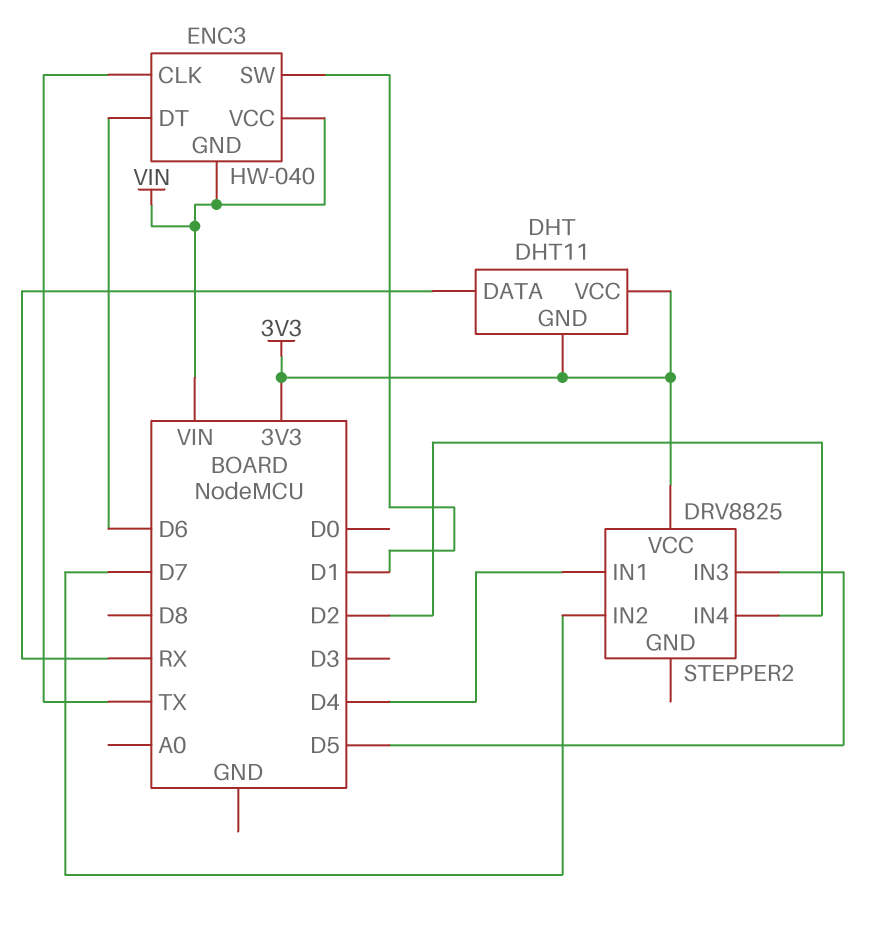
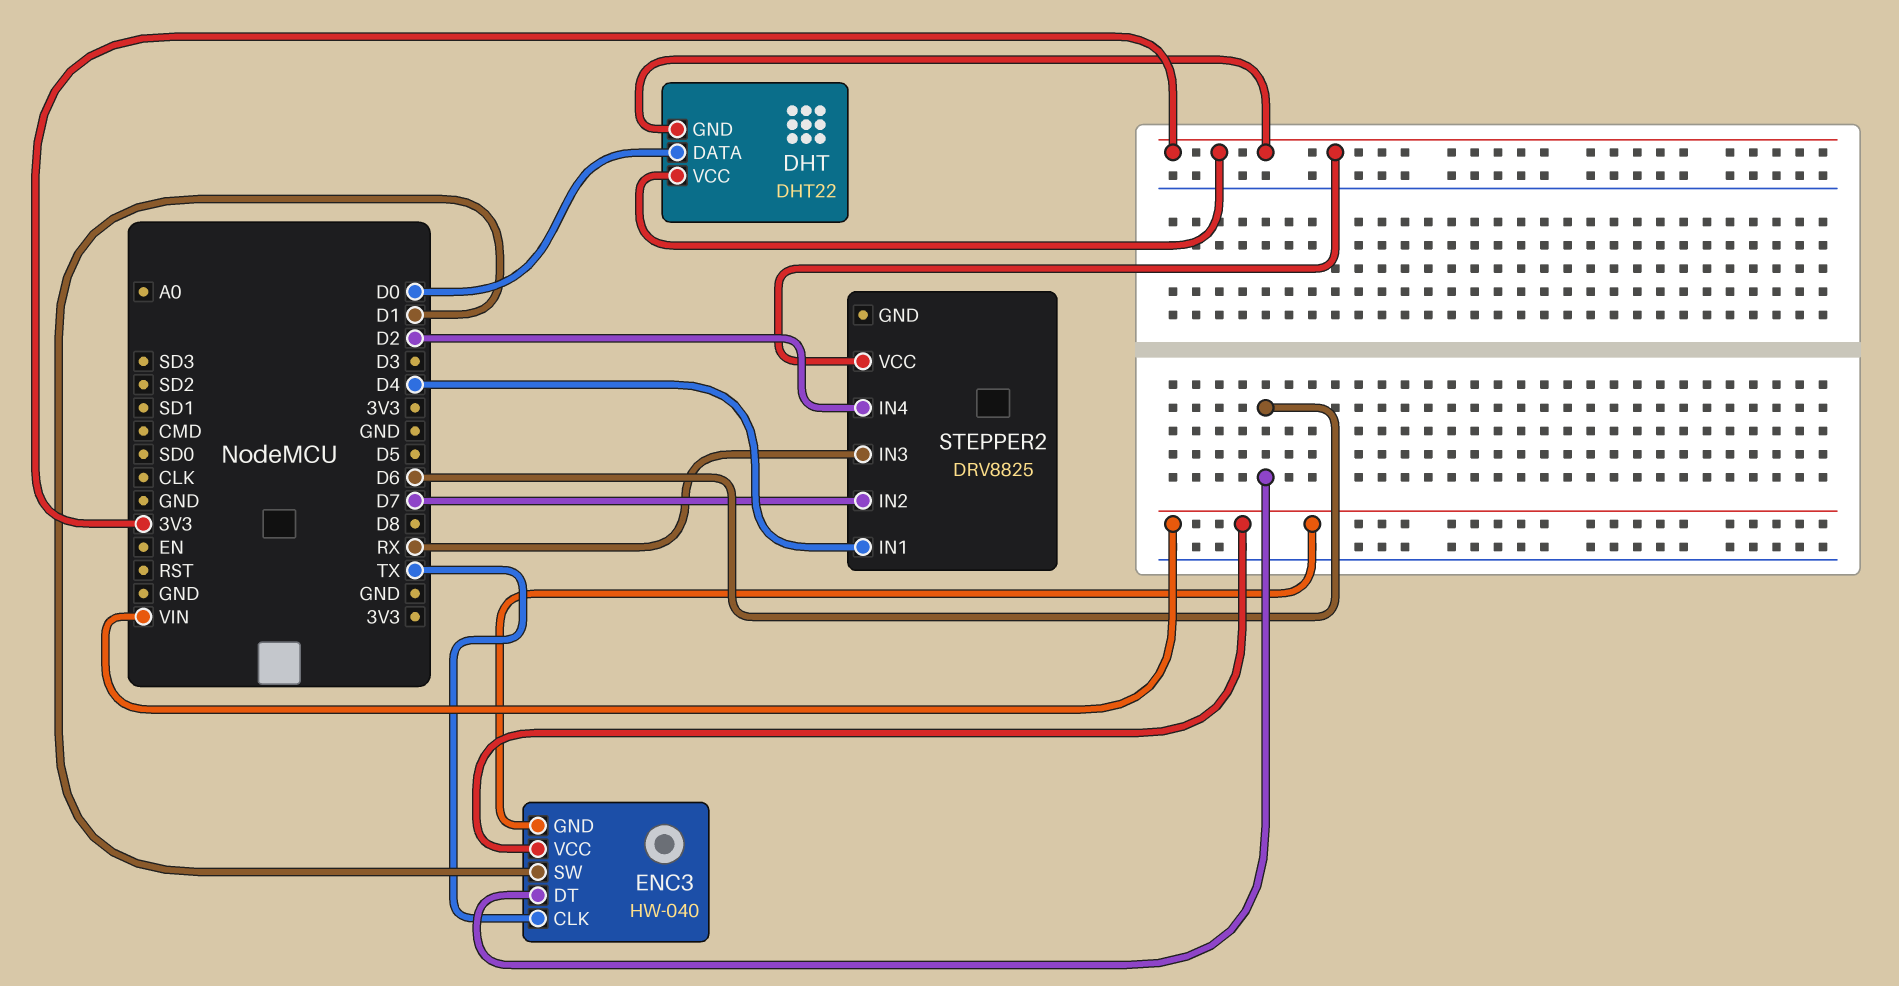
DHT: DHT11 -> DHT22
DHT pin DATA: RX -> D0
STEPPER2 pin IN3: D5 -> RX

